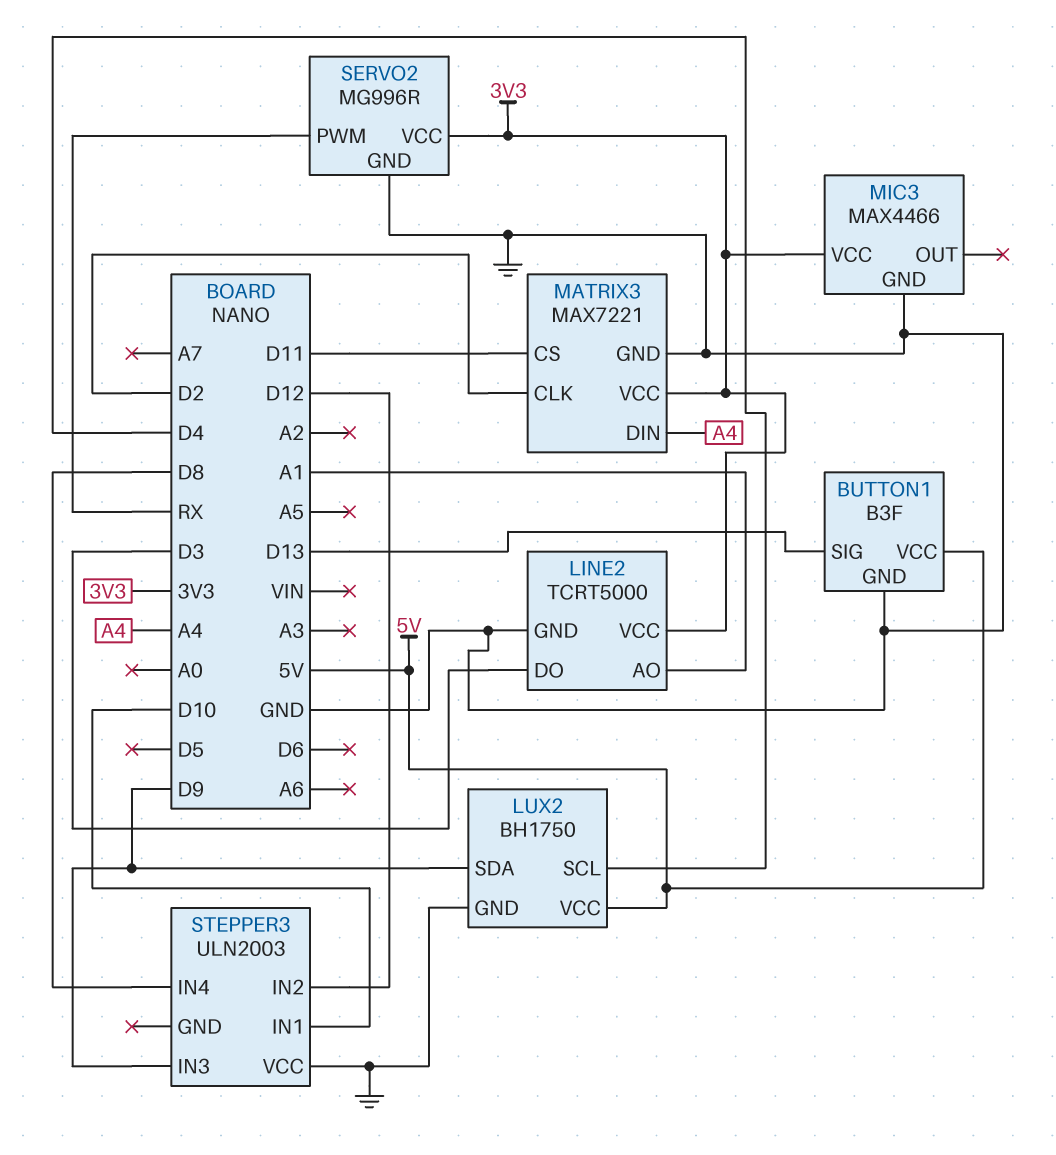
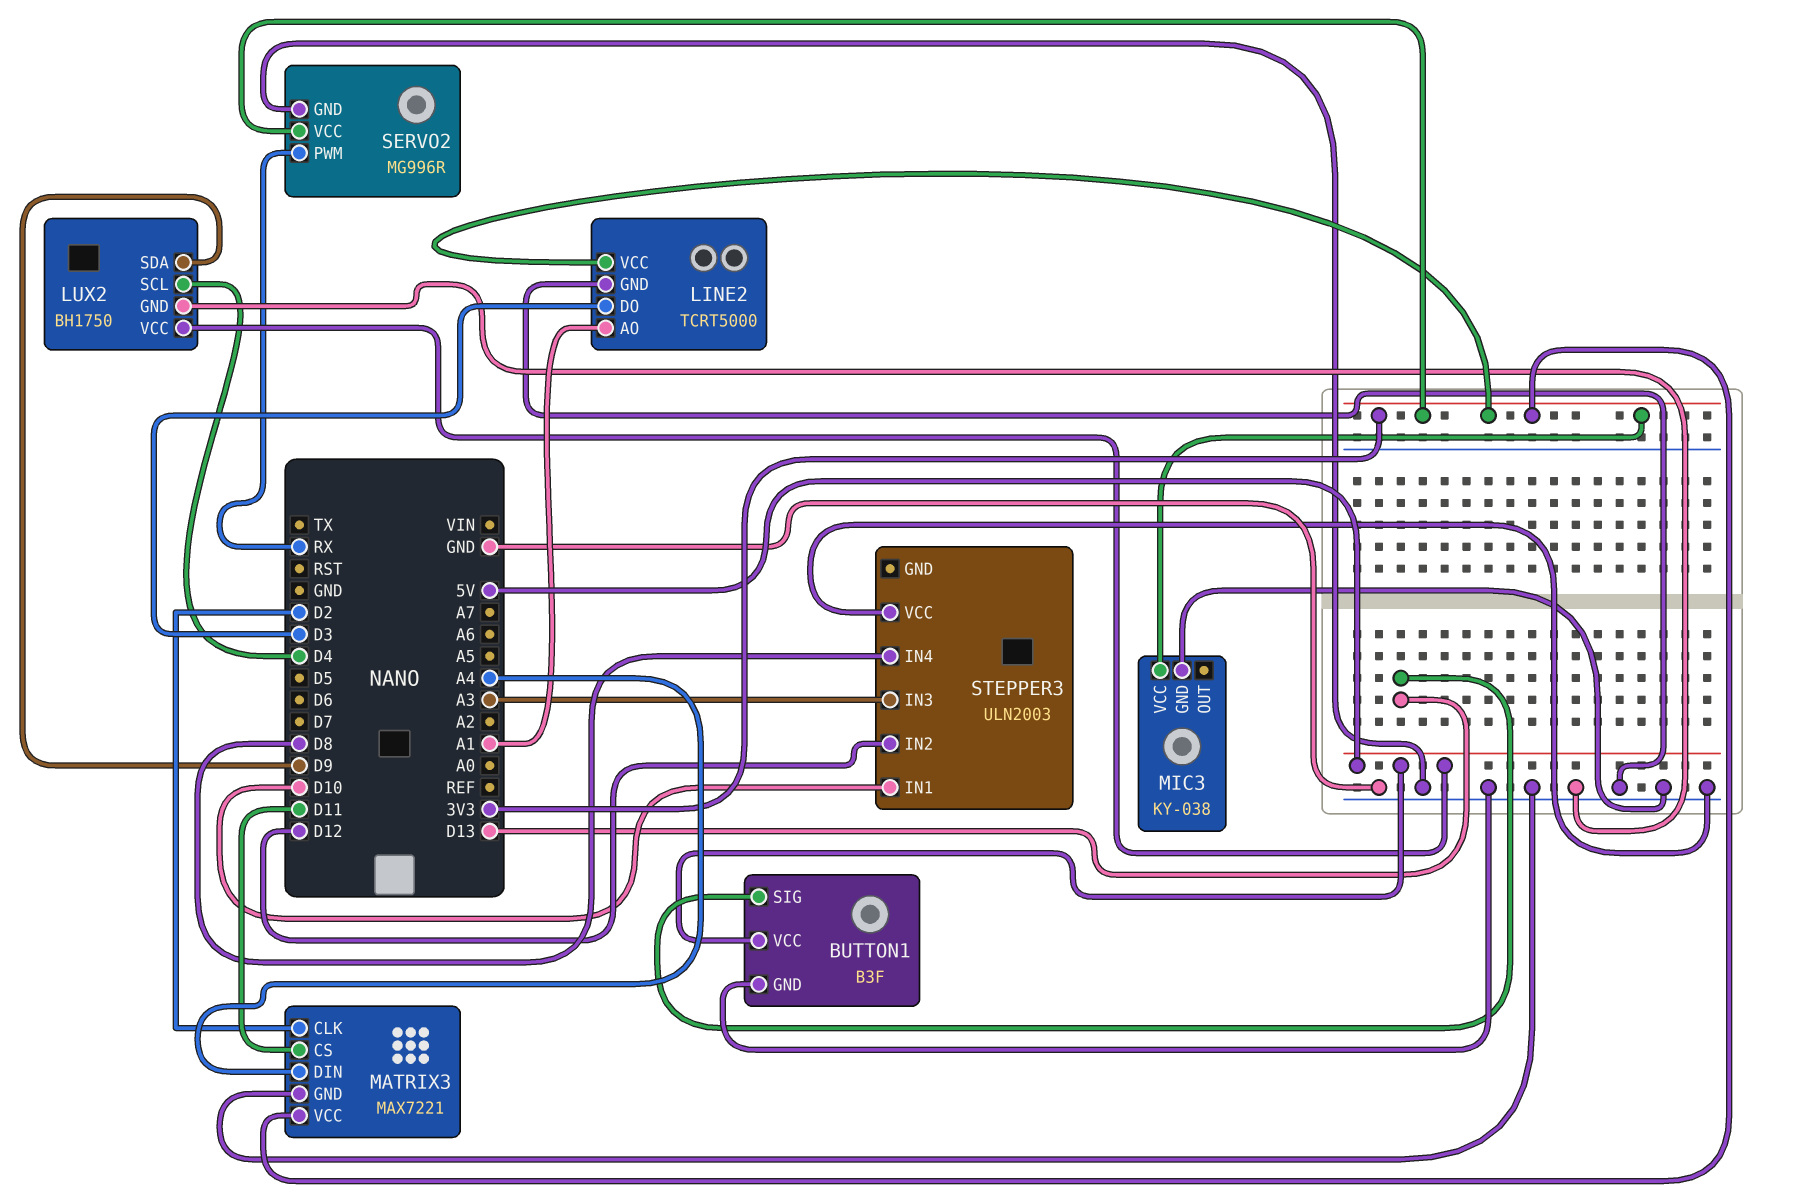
MIC3: MAX4466 -> KY-038
STEPPER3 pin IN3: D9 -> A3

